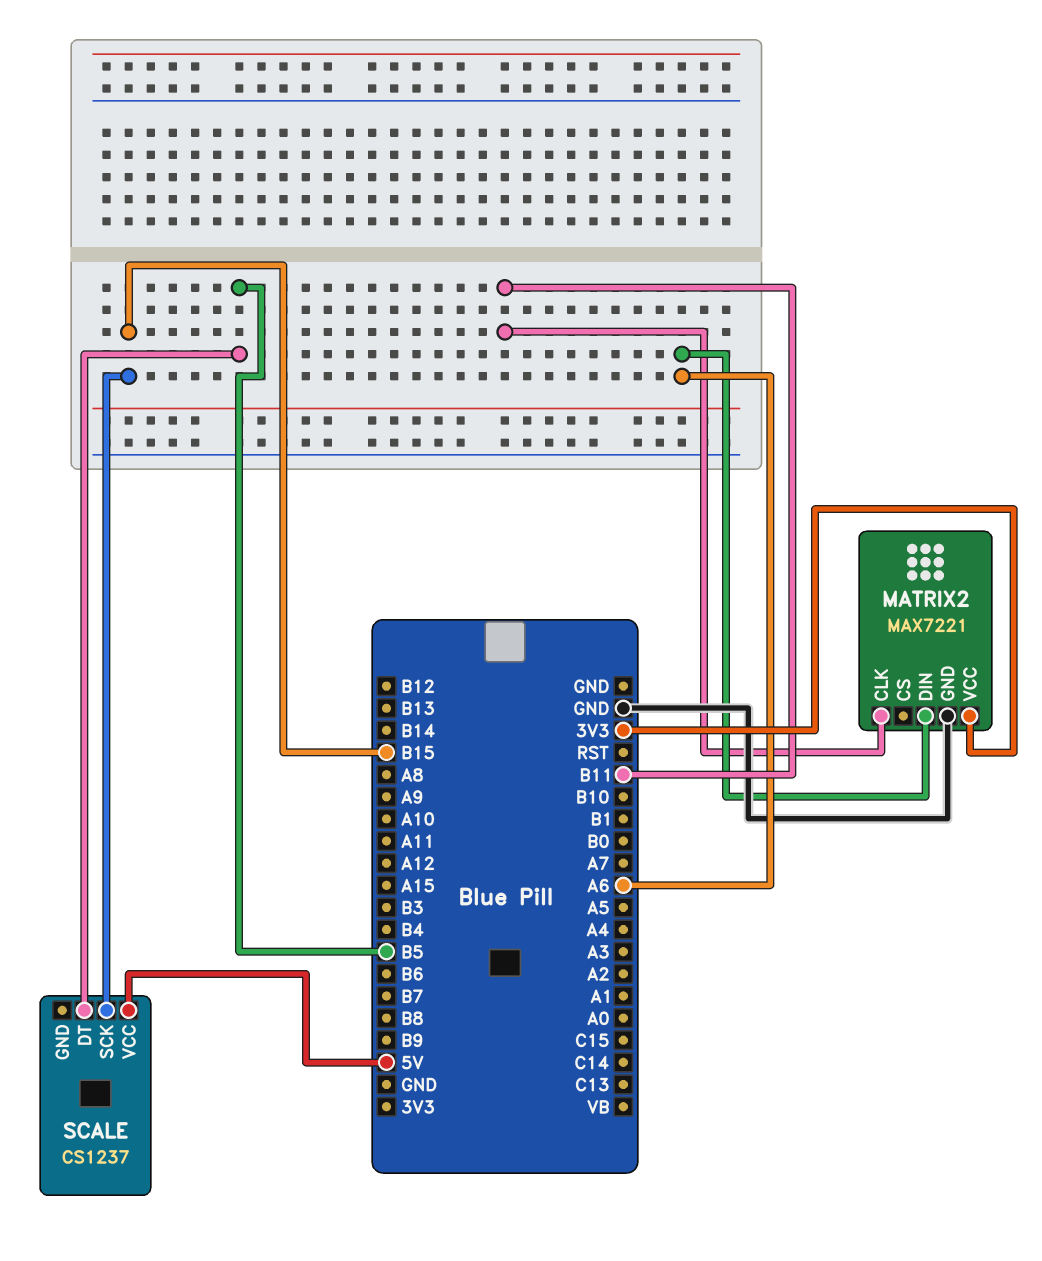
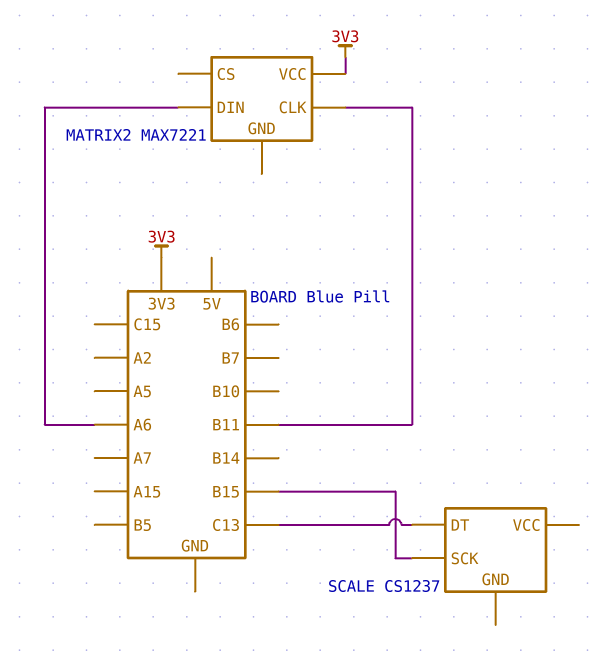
MATRIX2 pin GND: GND -> none
SCALE pin DT: B5 -> C13
SCALE pin VCC: 5V -> none

